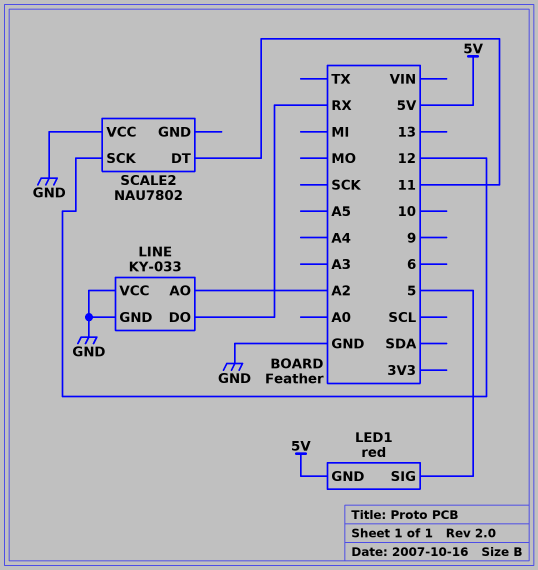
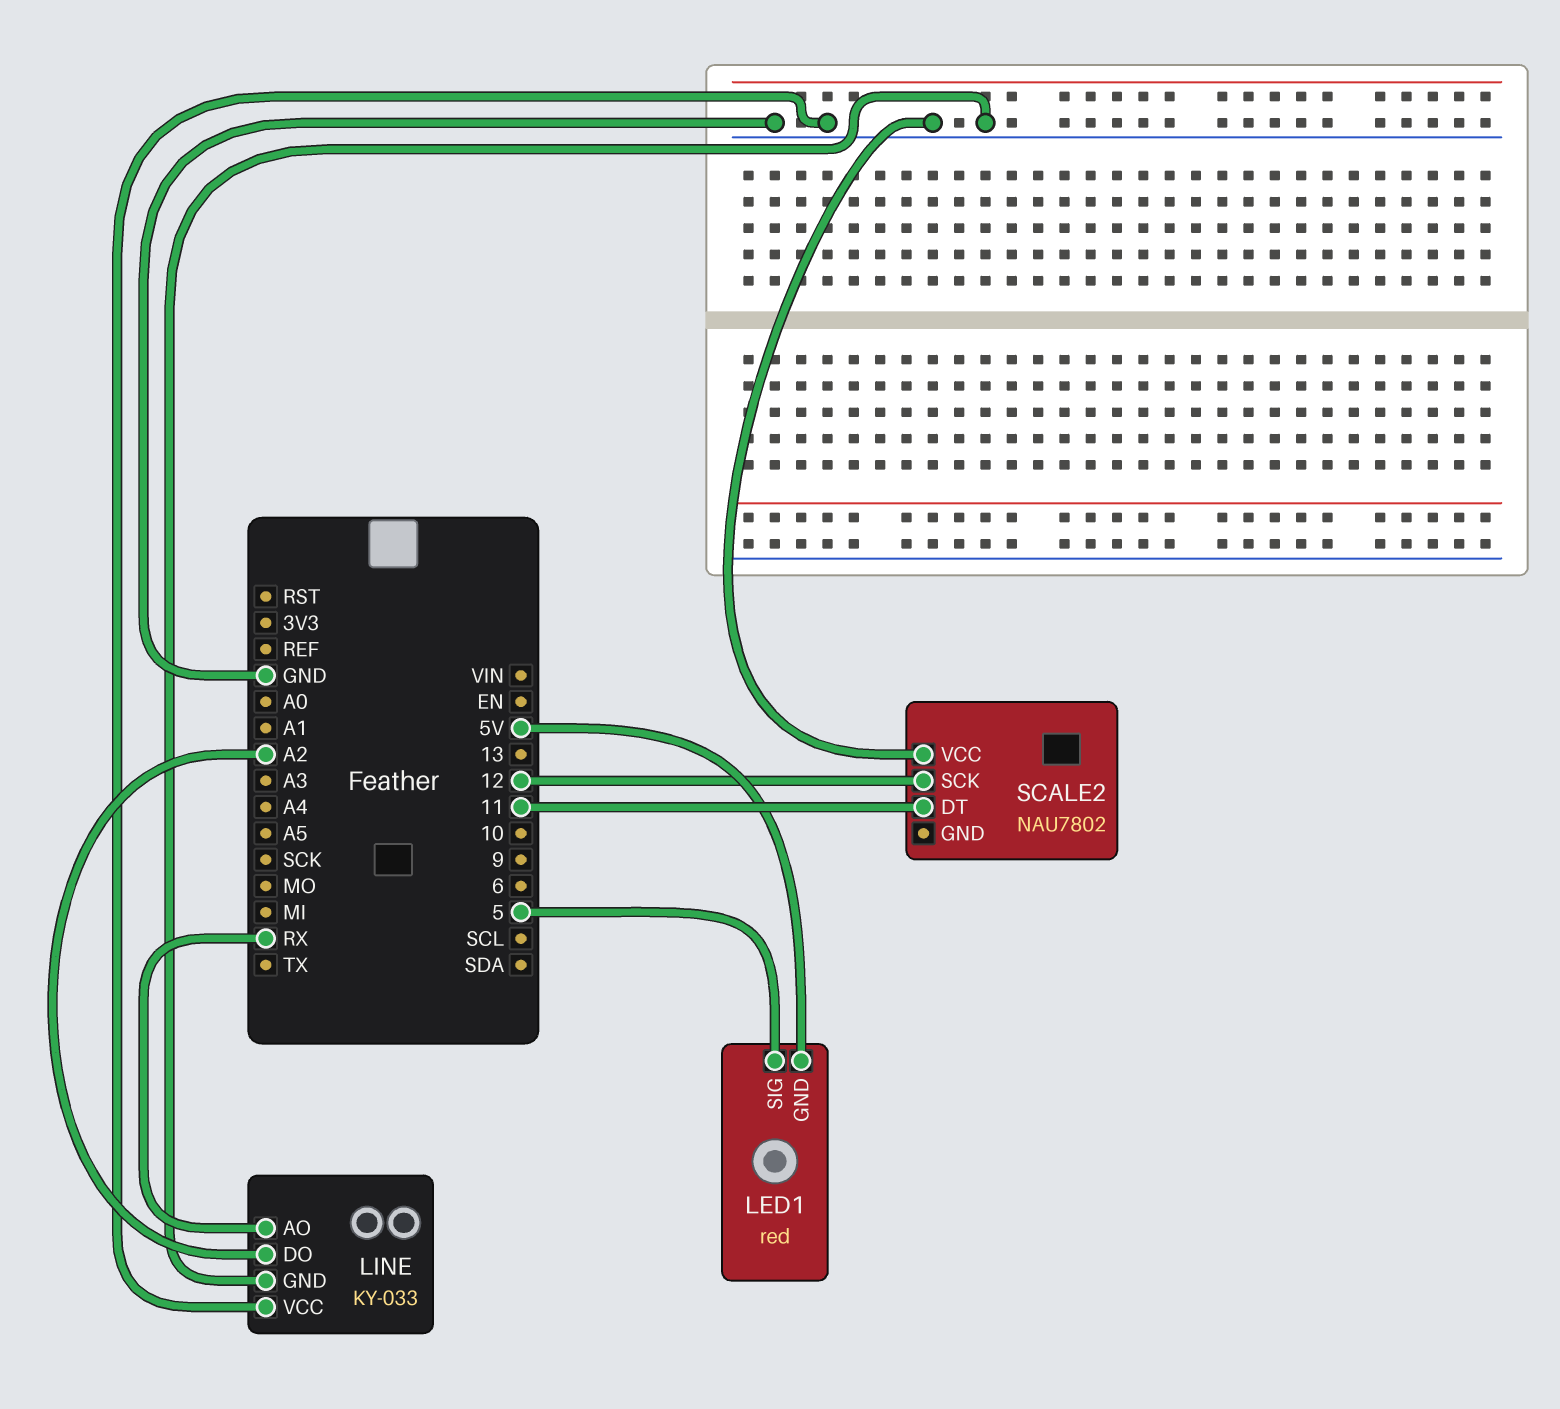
LINE pin AO: A2 -> RX
LINE pin DO: RX -> A2

